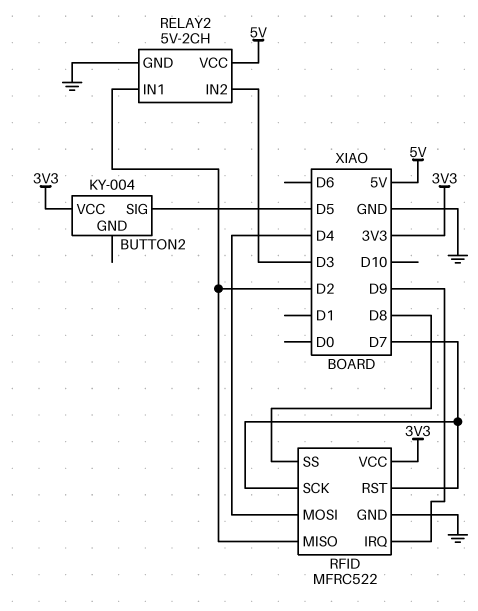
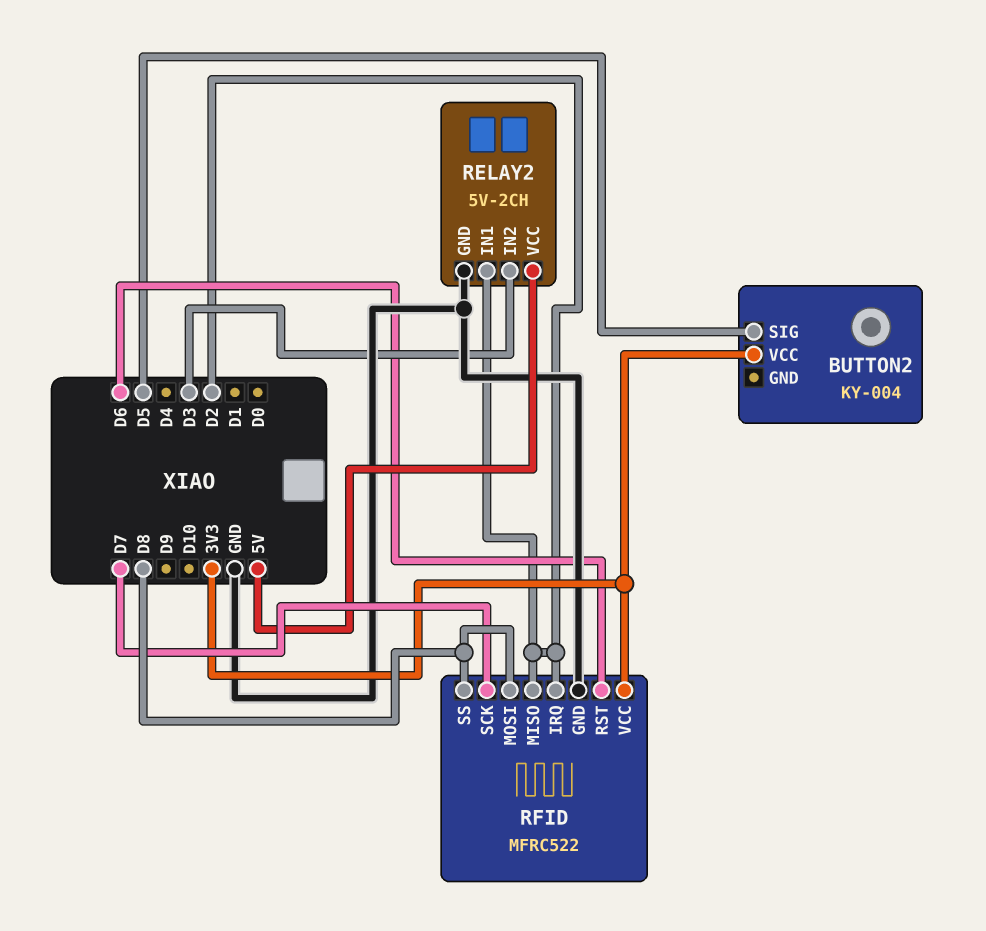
RFID pin IRQ: D9 -> D2
RFID pin MOSI: D4 -> D8
RFID pin RST: D7 -> D6

